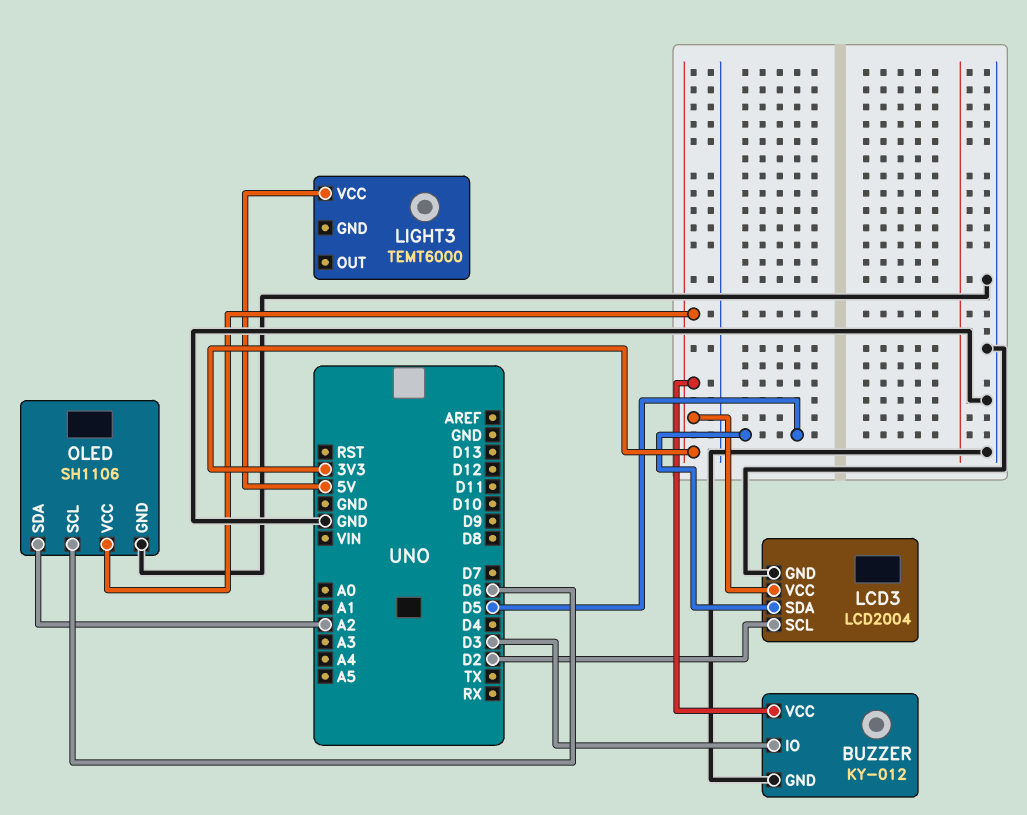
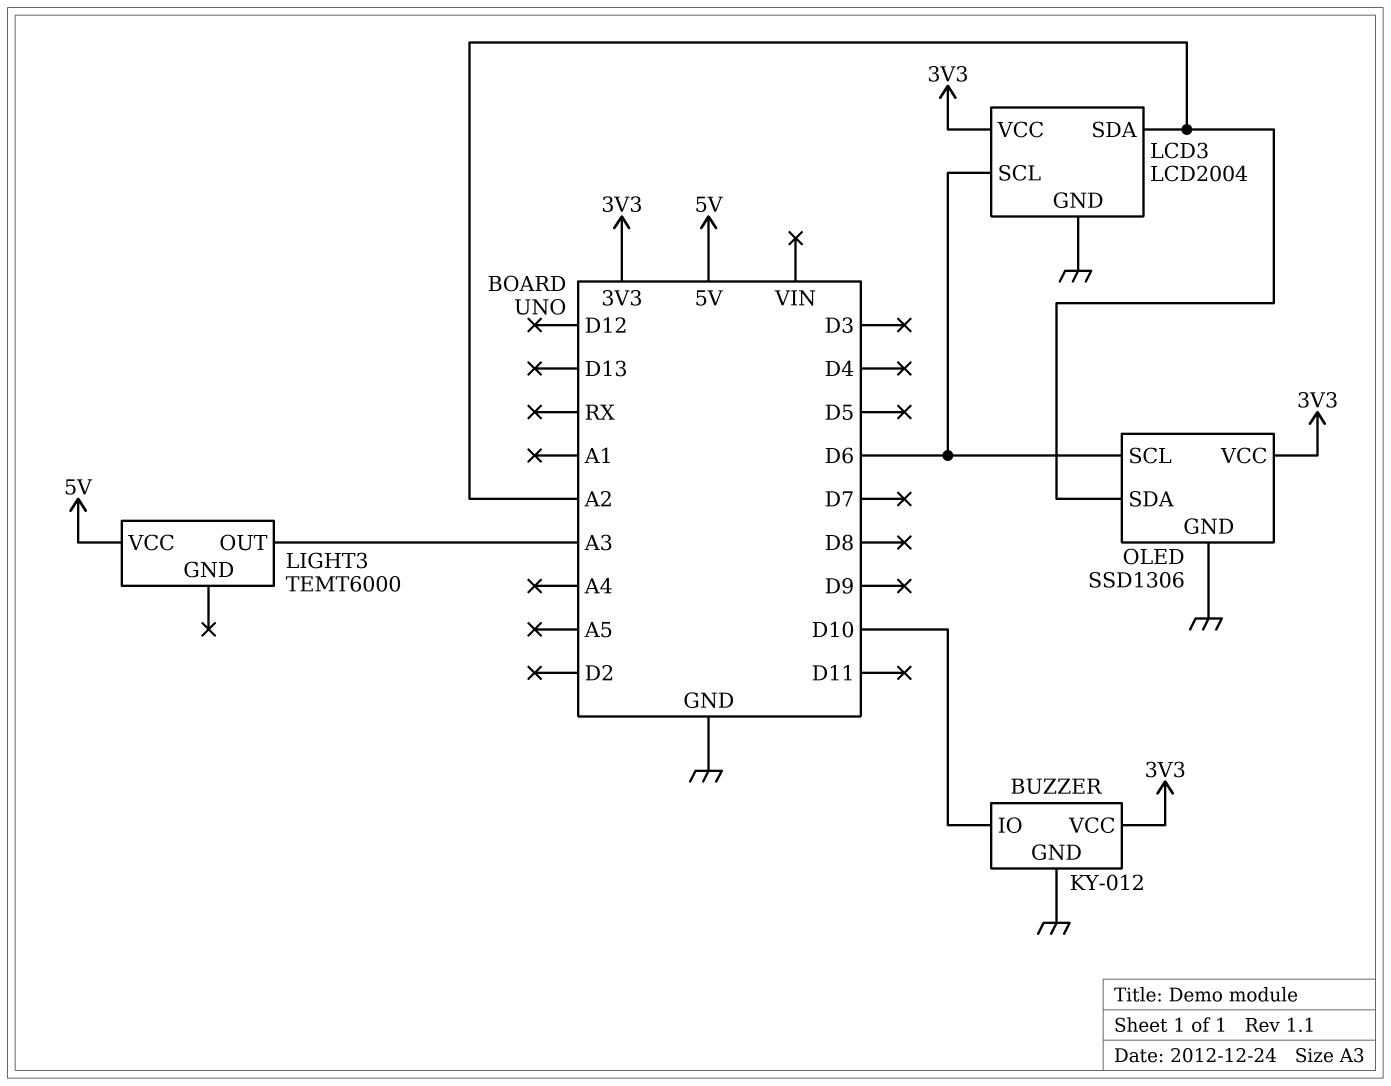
BUZZER pin IO: D3 -> D10
LCD3 pin SCL: D2 -> D6
LCD3 pin SDA: D5 -> A2
LIGHT3 pin OUT: none -> A3
OLED: SH1106 -> SSD1306

